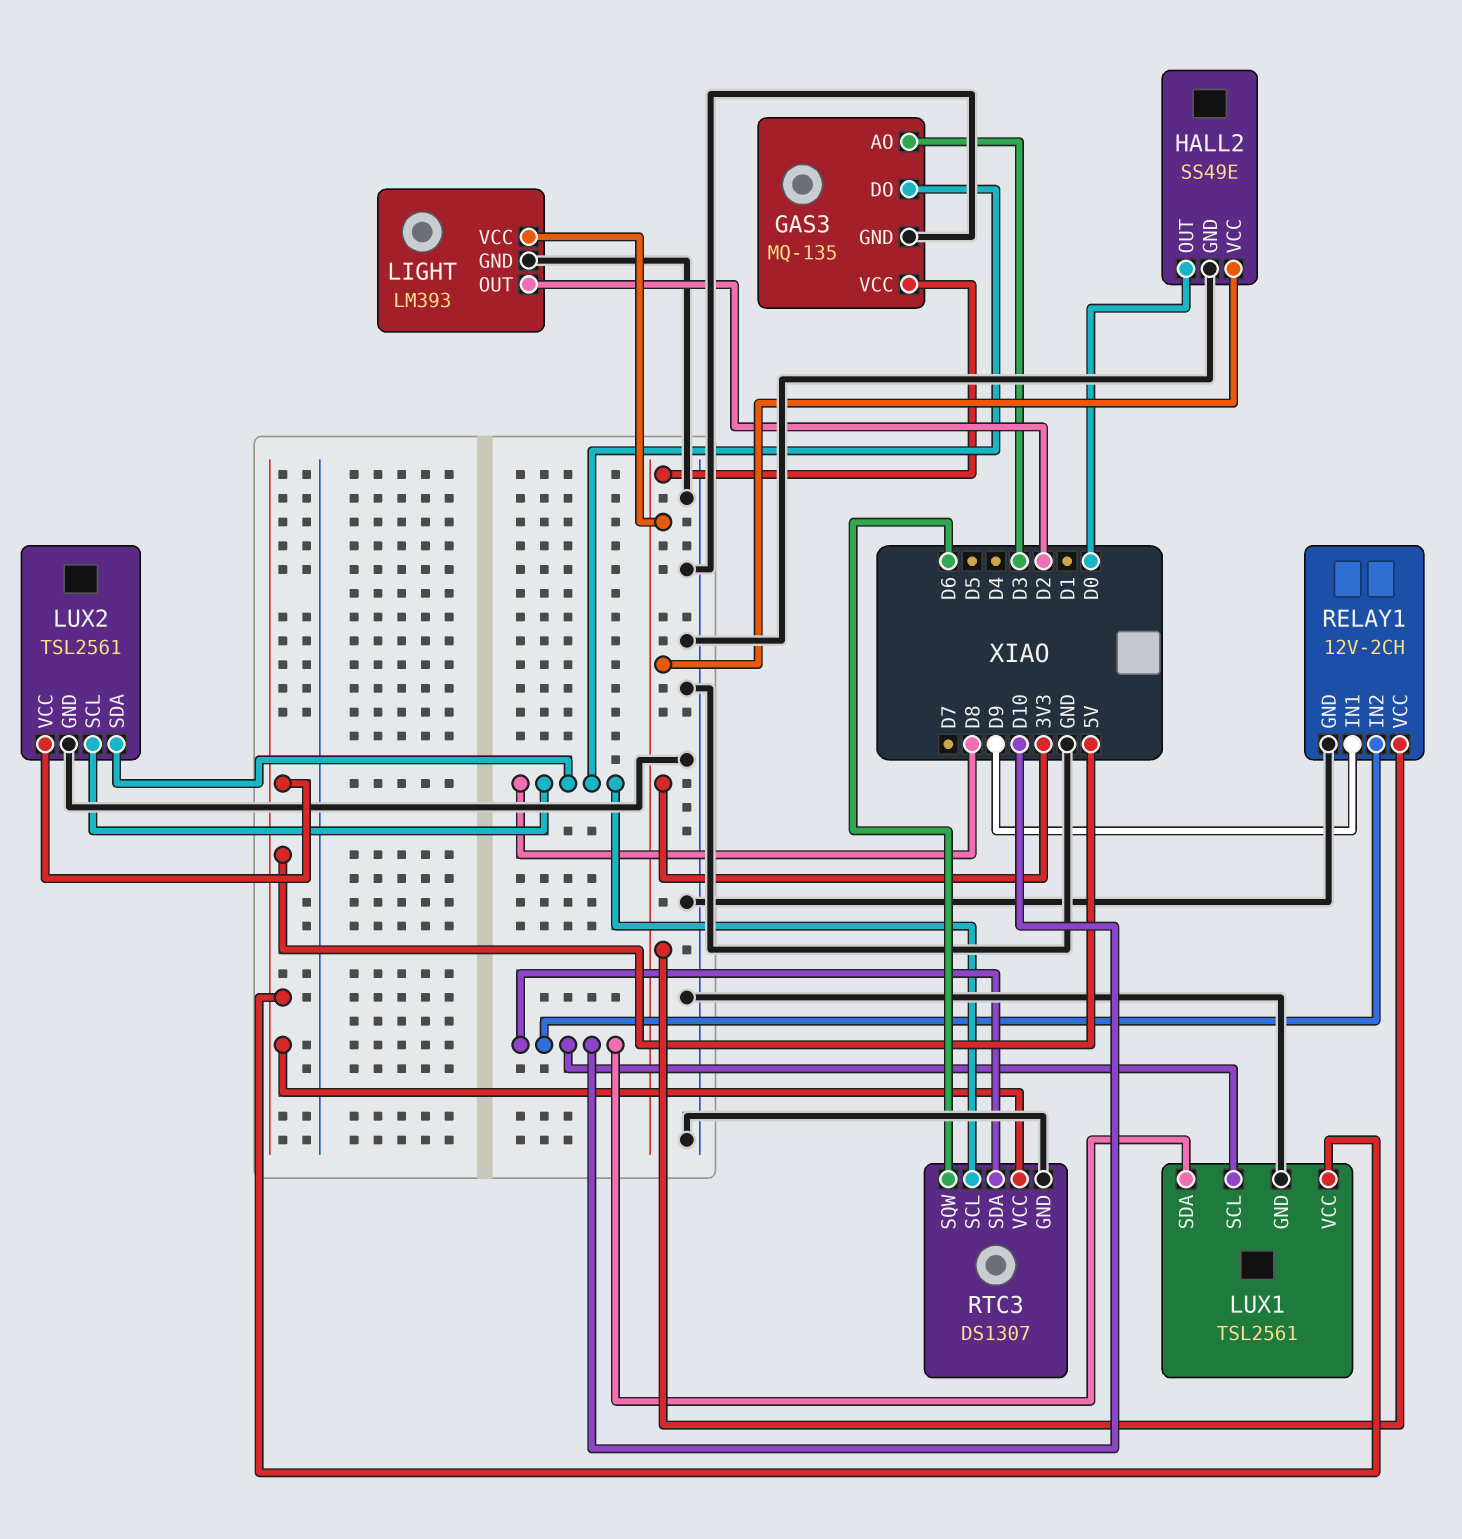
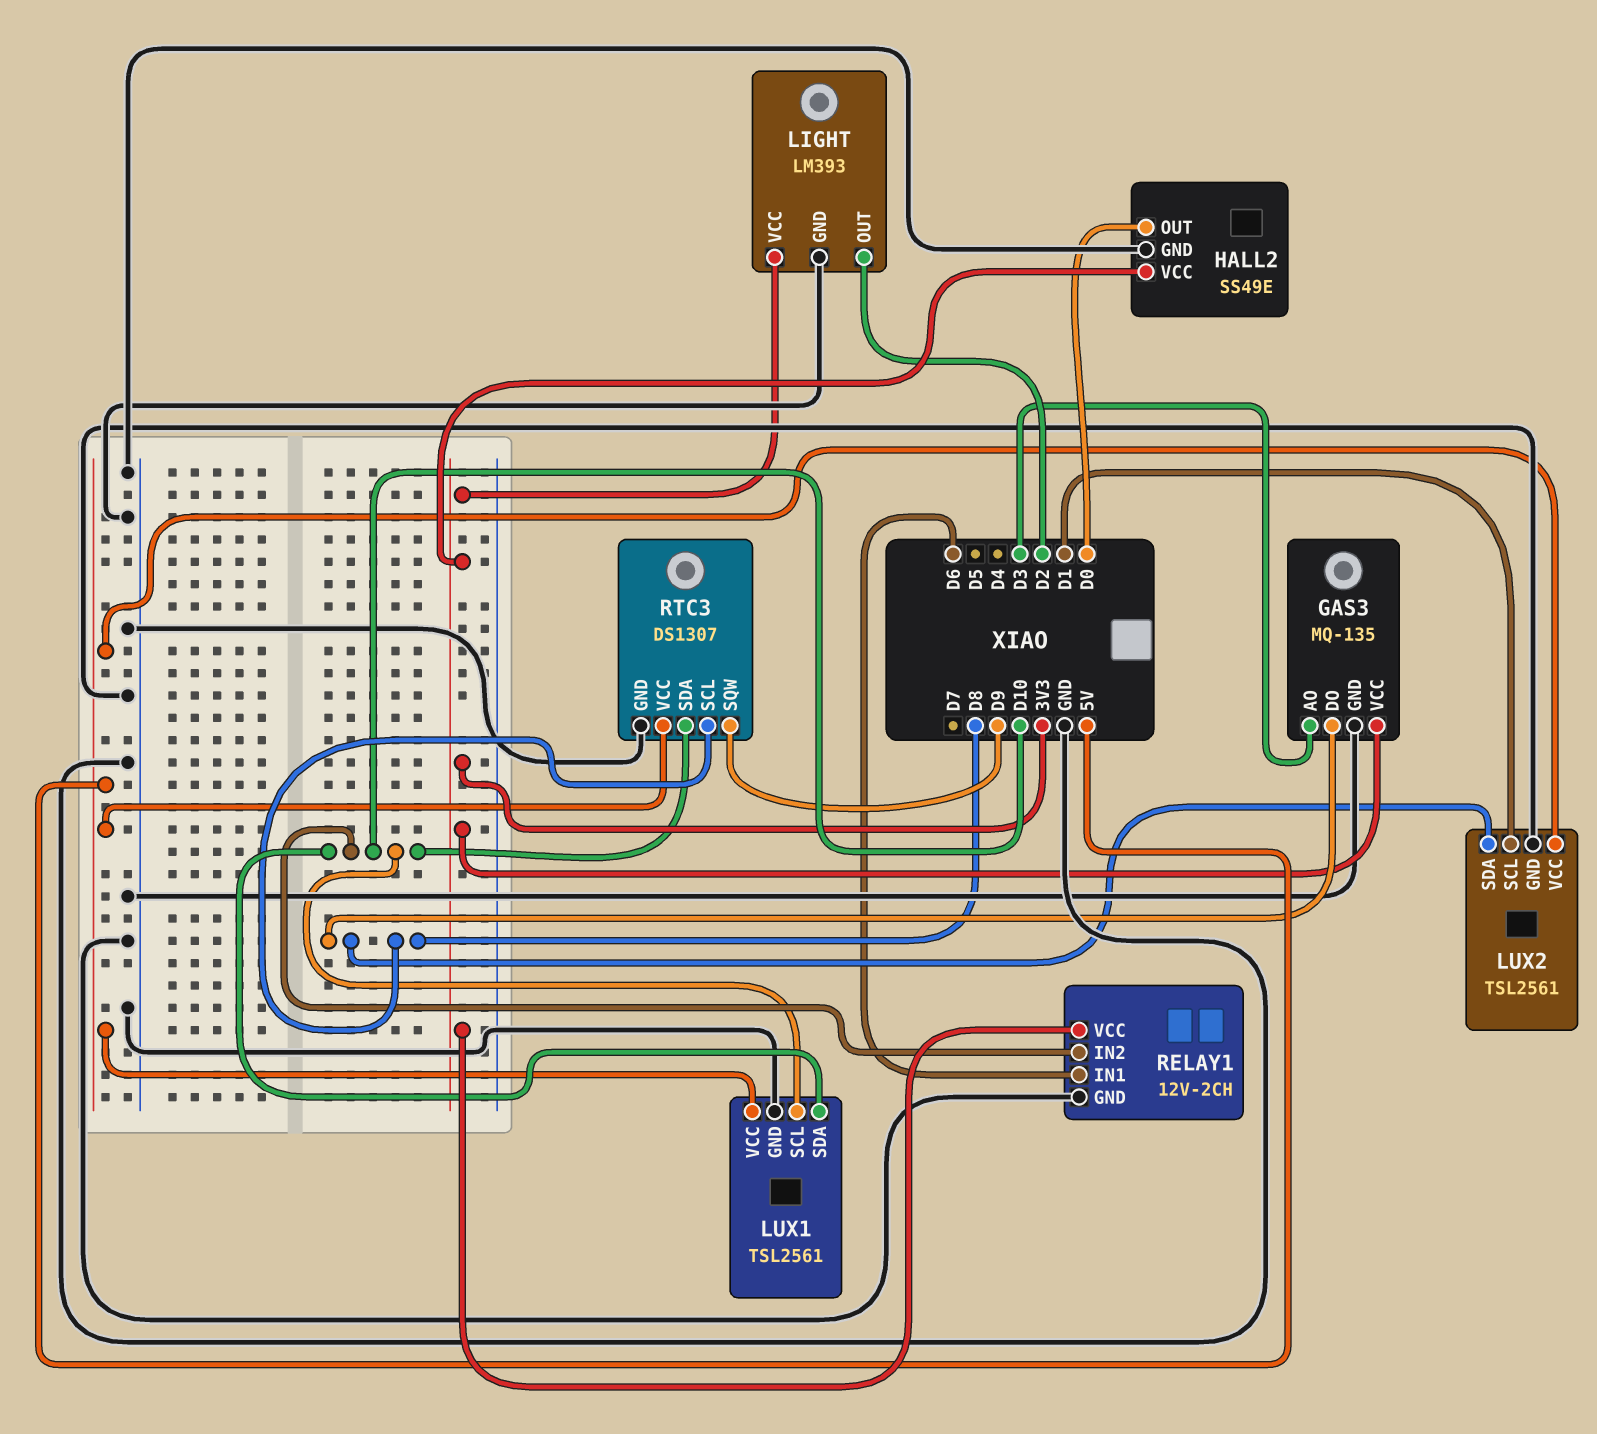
LUX2 pin SCL: D8 -> D1
RELAY1 pin IN1: D9 -> D6
RTC3 pin SQW: D6 -> D9

